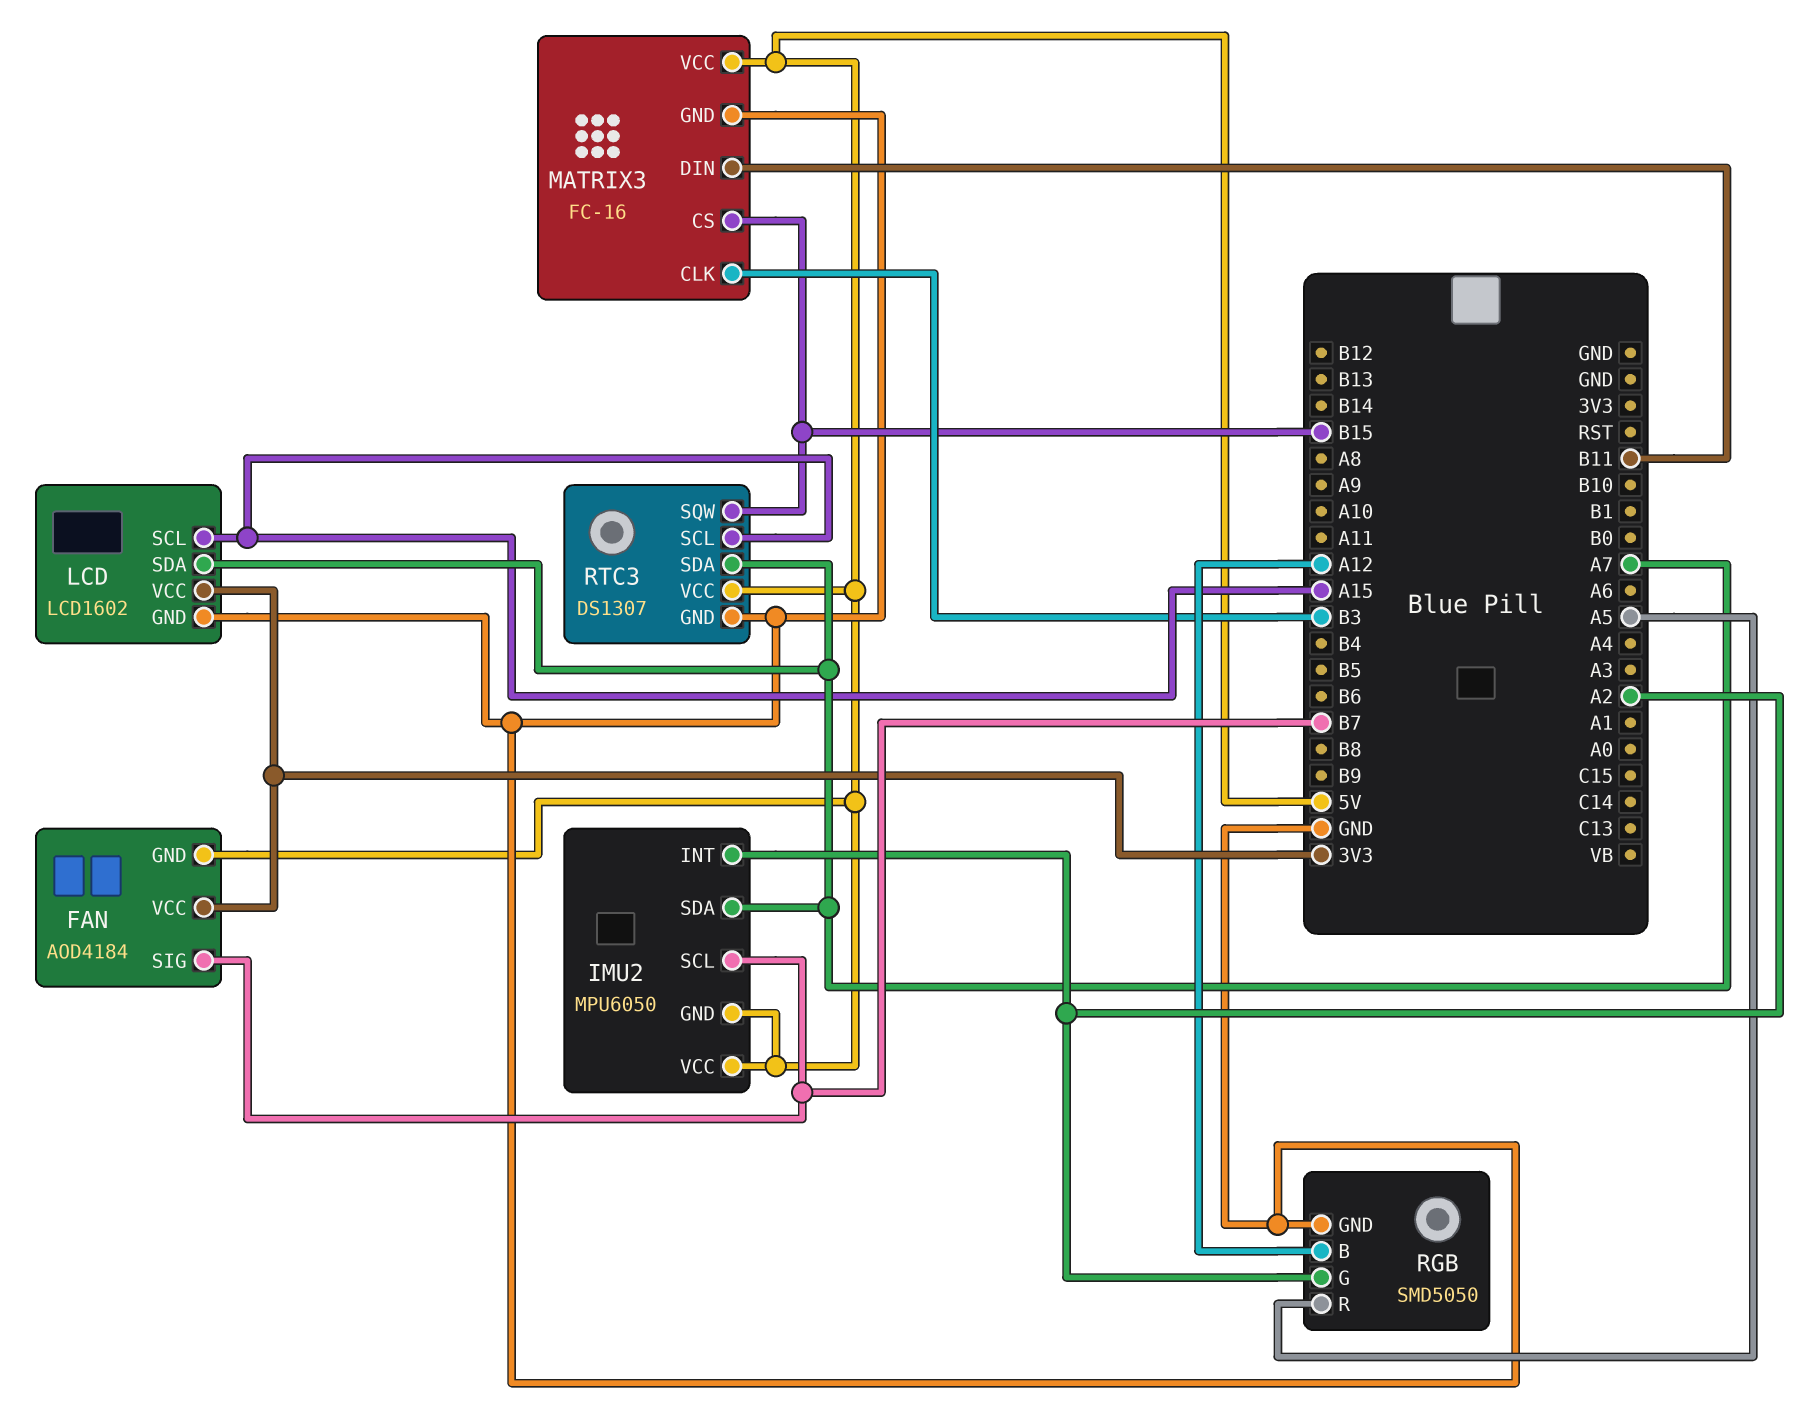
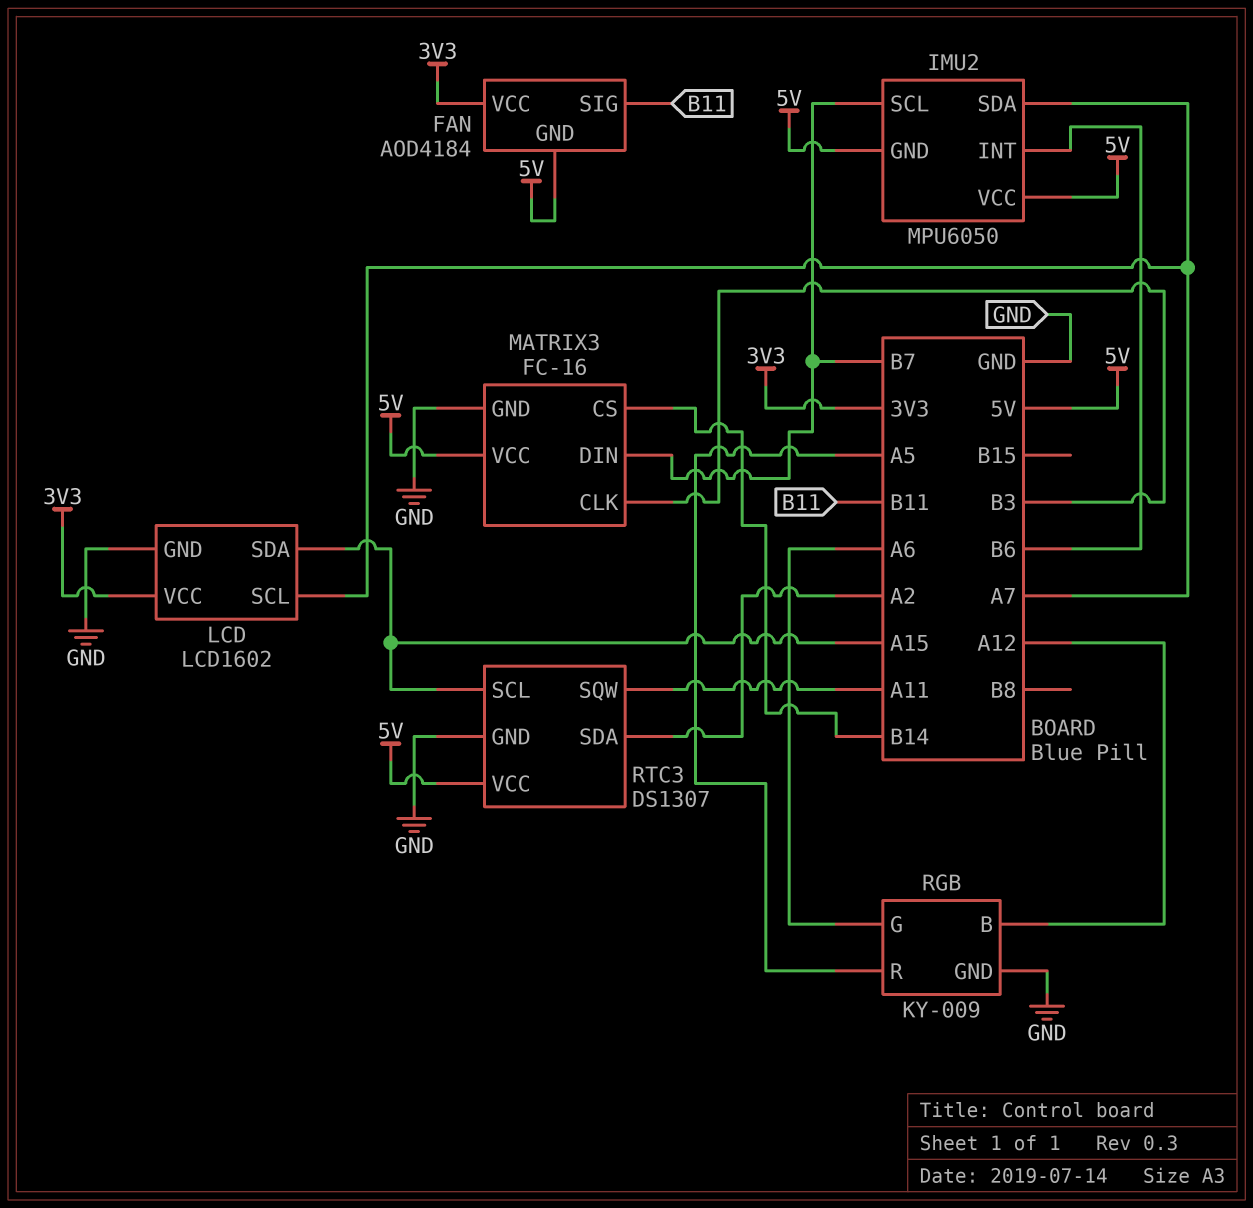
FAN pin SIG: B7 -> B11
IMU2 pin INT: A2 -> B6
LCD pin SCL: A15 -> A7
LCD pin SDA: A7 -> A15
MATRIX3 pin CS: B15 -> B14
MATRIX3 pin DIN: B11 -> B7
RGB: SMD5050 -> KY-009
RGB pin G: A2 -> A6
RTC3 pin SDA: A7 -> A2
RTC3 pin SQW: B15 -> A11

